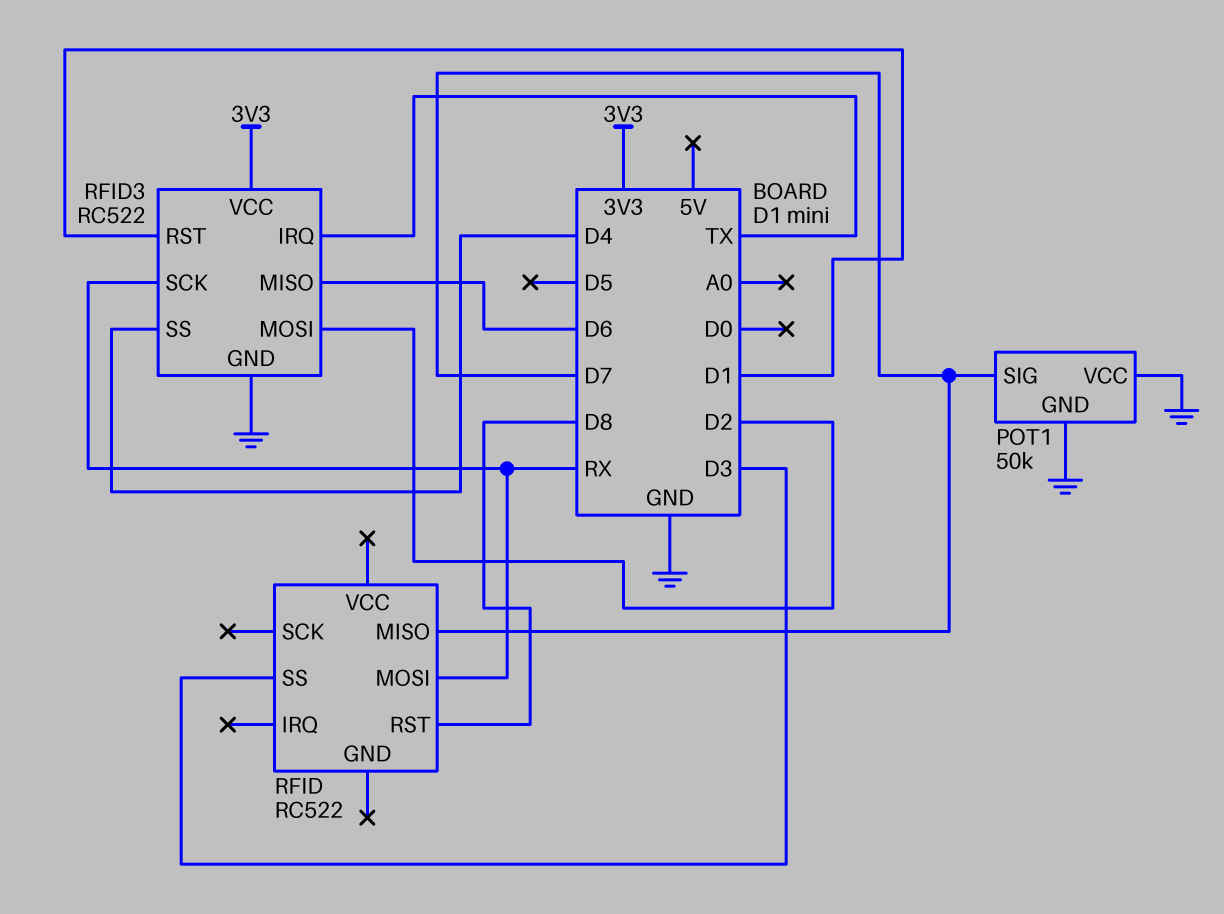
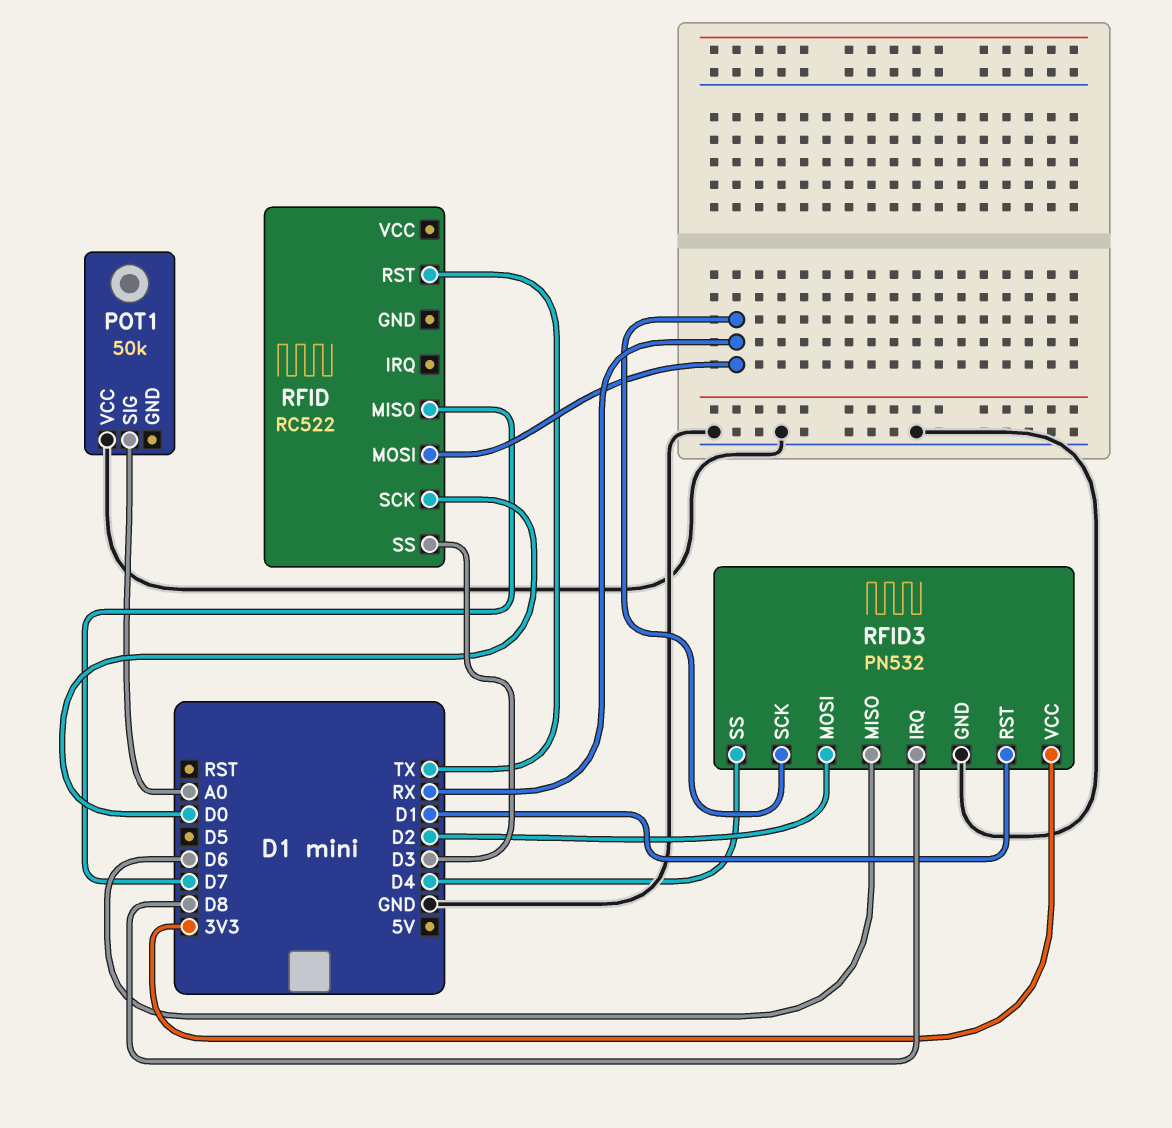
POT1 pin GND: GND -> none
POT1 pin SIG: D7 -> A0
RFID pin RST: D8 -> TX
RFID pin SCK: none -> D0
RFID3: RC522 -> PN532
RFID3 pin IRQ: TX -> D8

